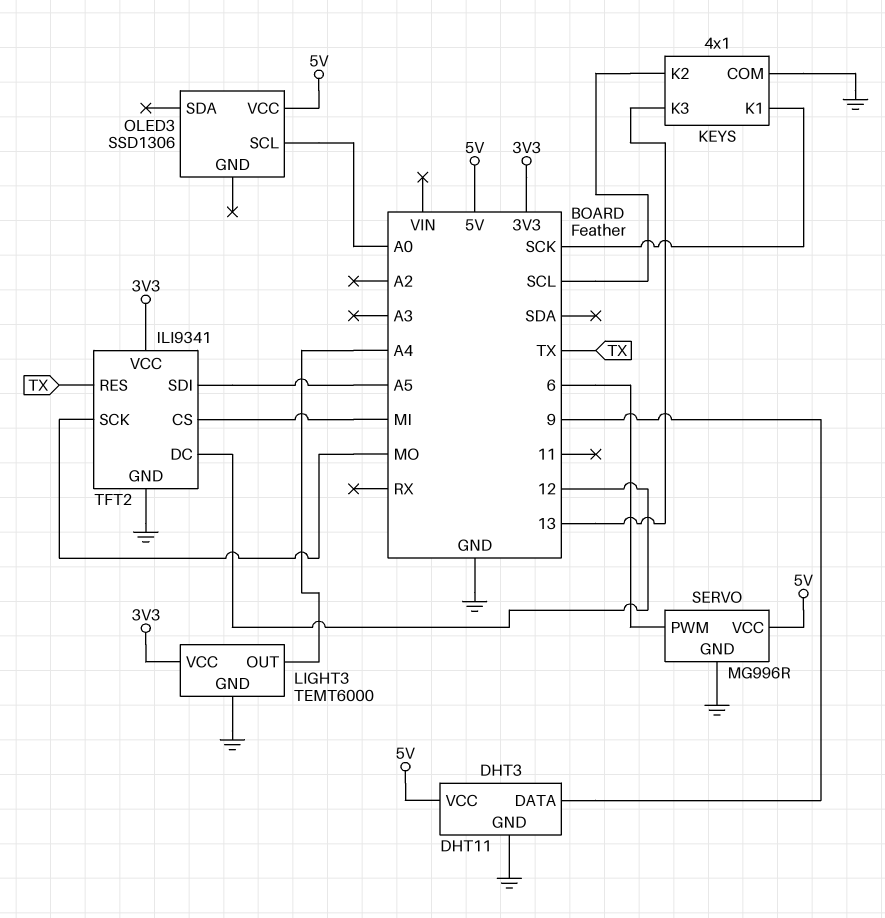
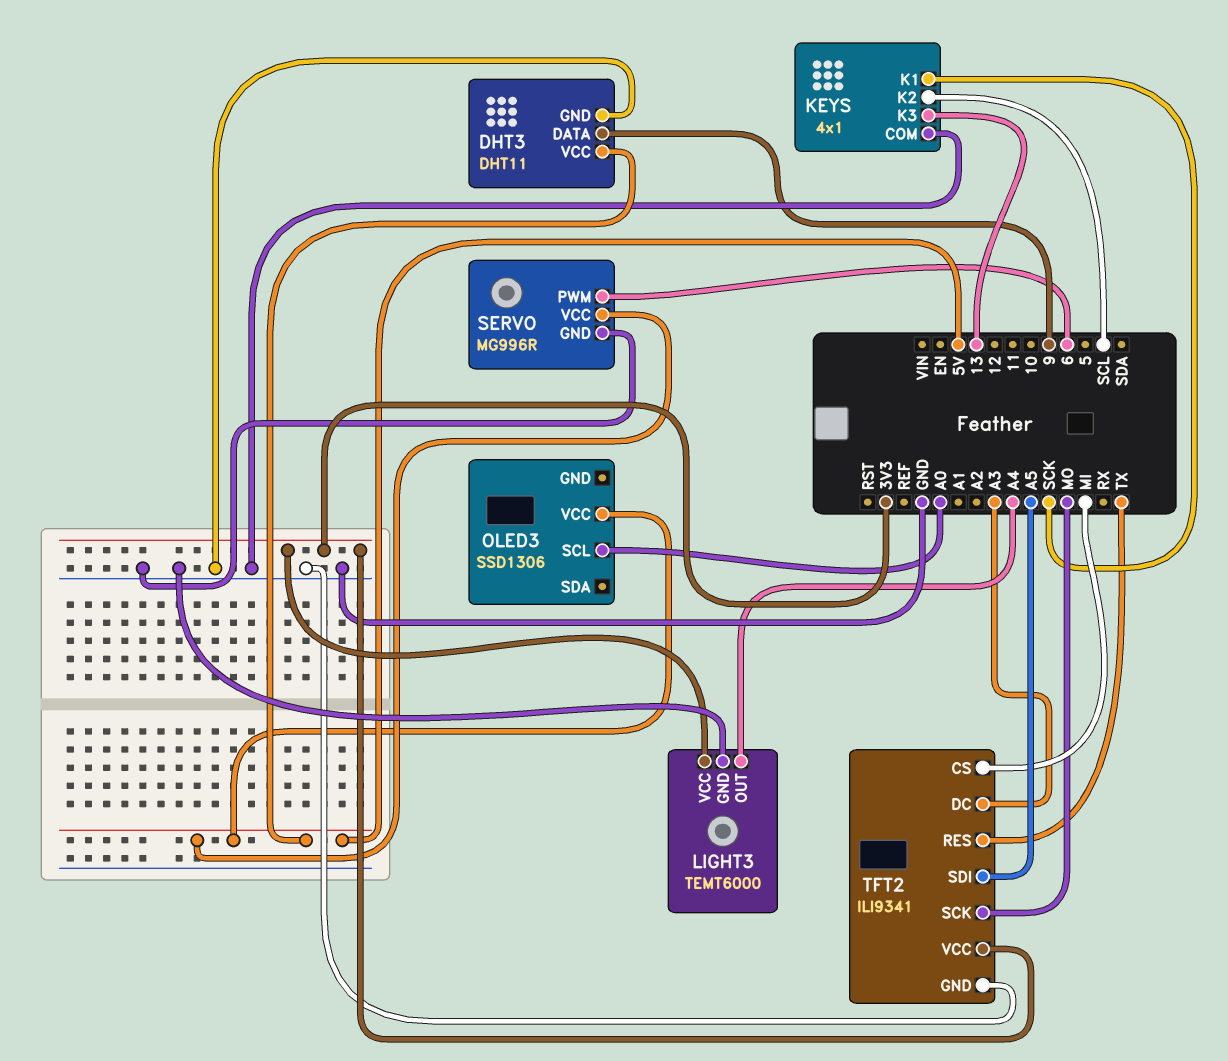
TFT2 pin DC: 12 -> A3

